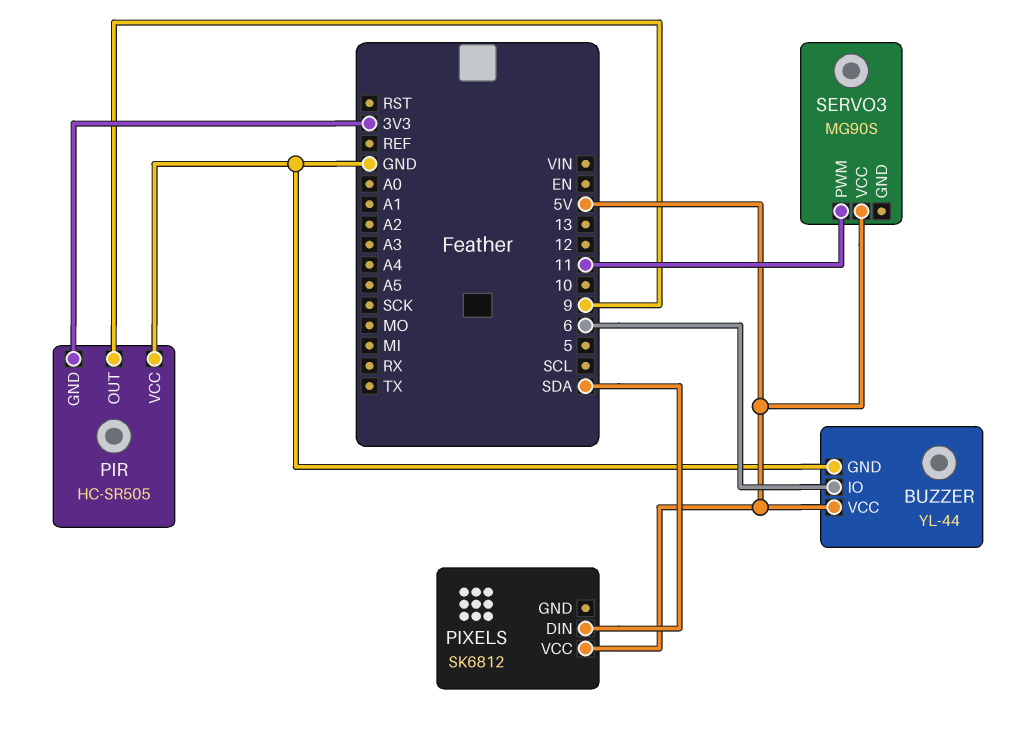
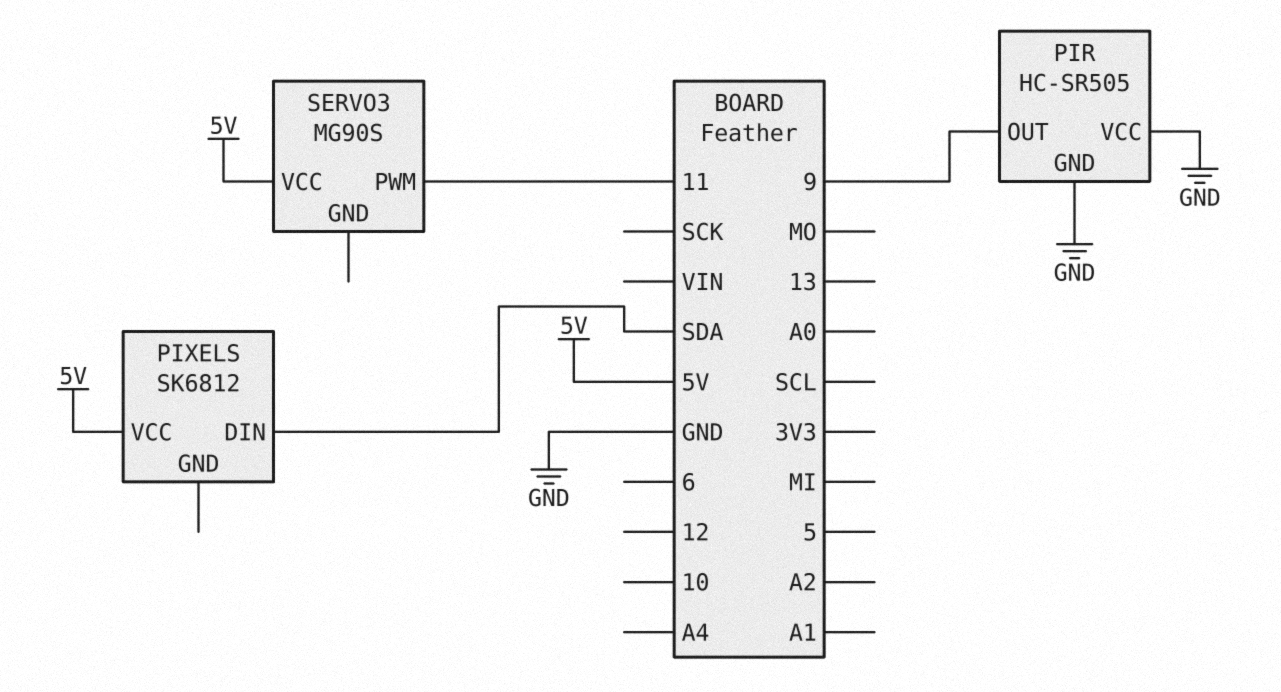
BUZZER: YL-44 -> none
BUZZER pin GND: GND -> none
BUZZER pin IO: 6 -> none
BUZZER pin VCC: 5V -> none
PIR pin GND: 3V3 -> GND

